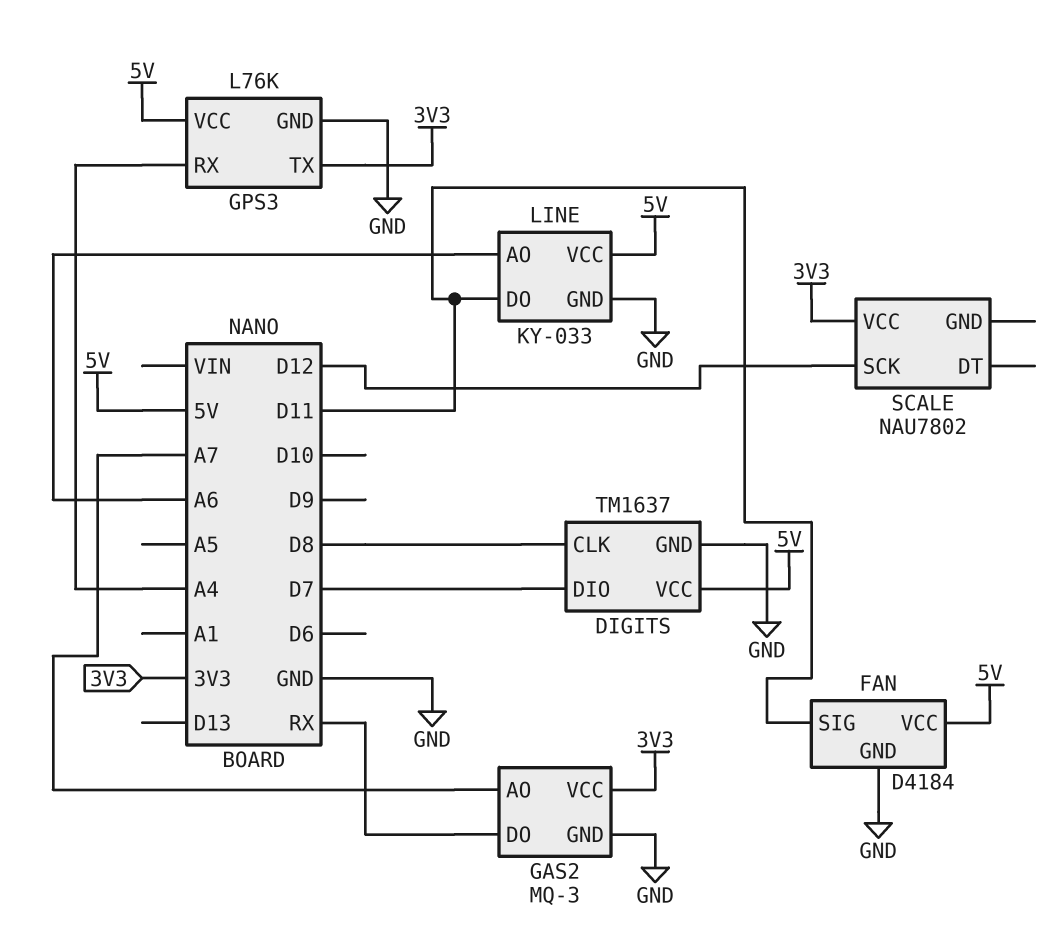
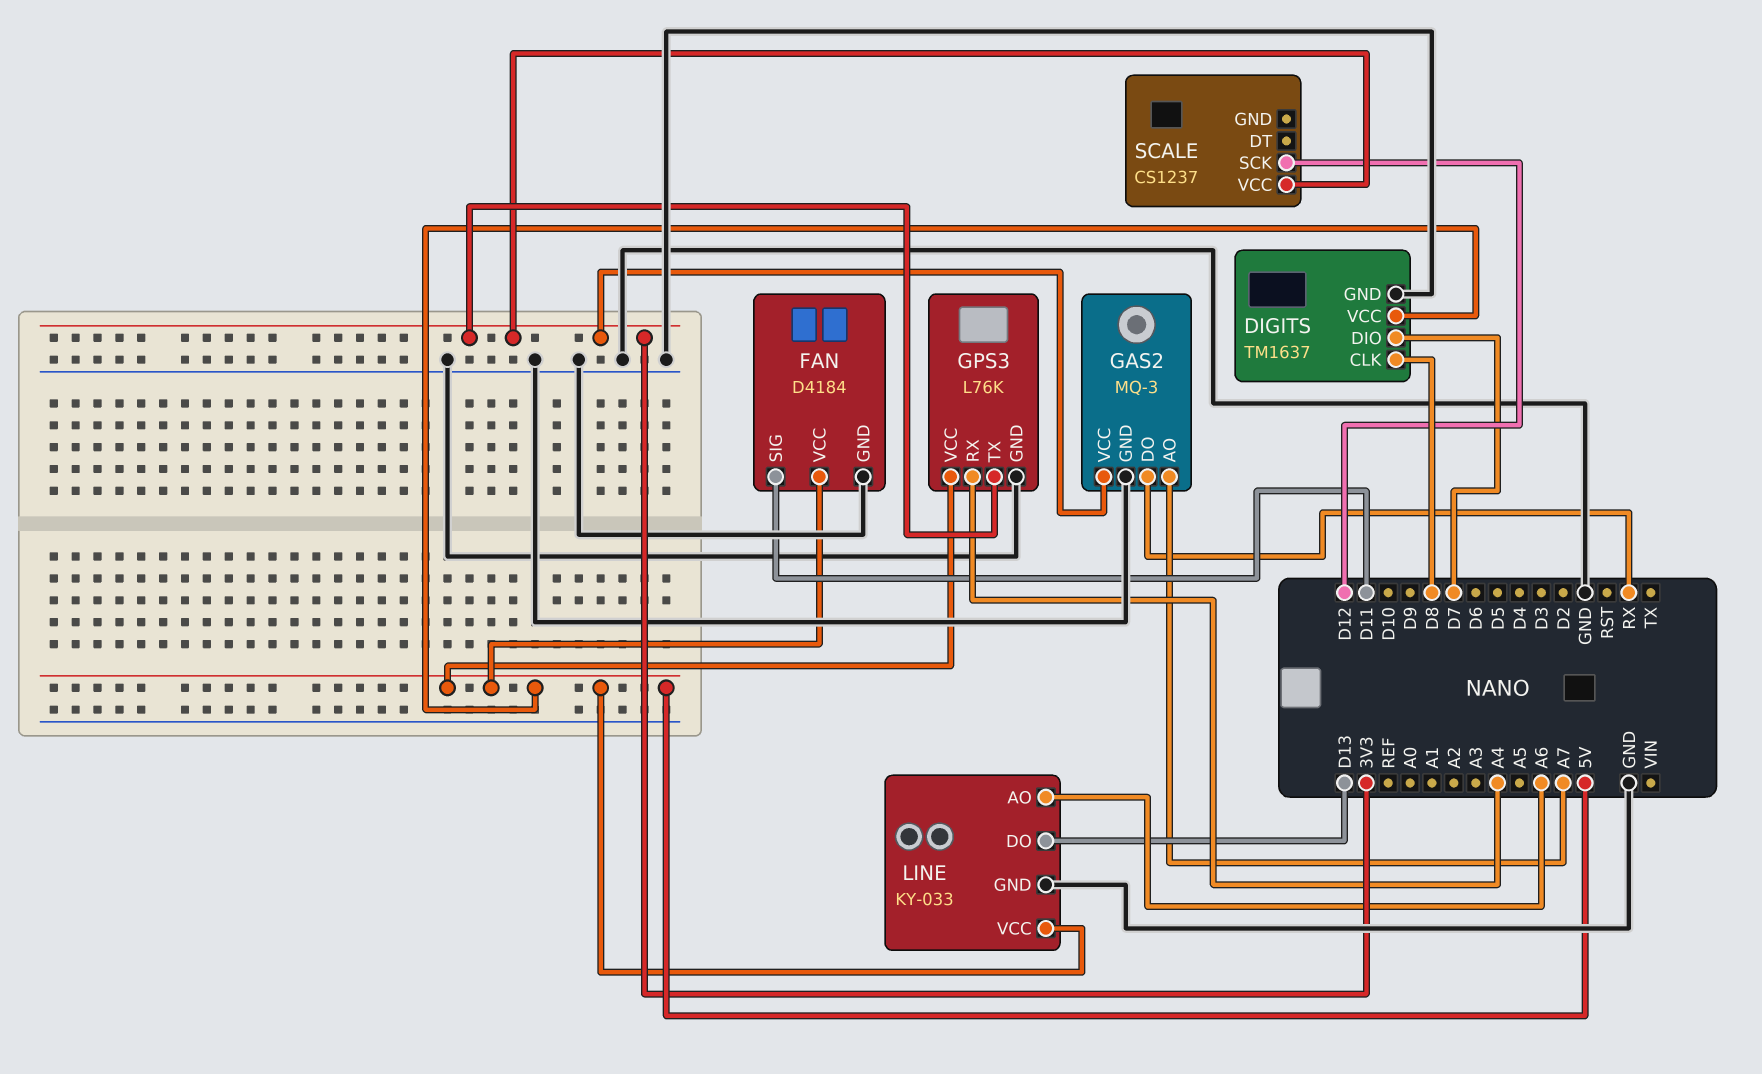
LINE pin DO: D11 -> D13
SCALE: NAU7802 -> CS1237

